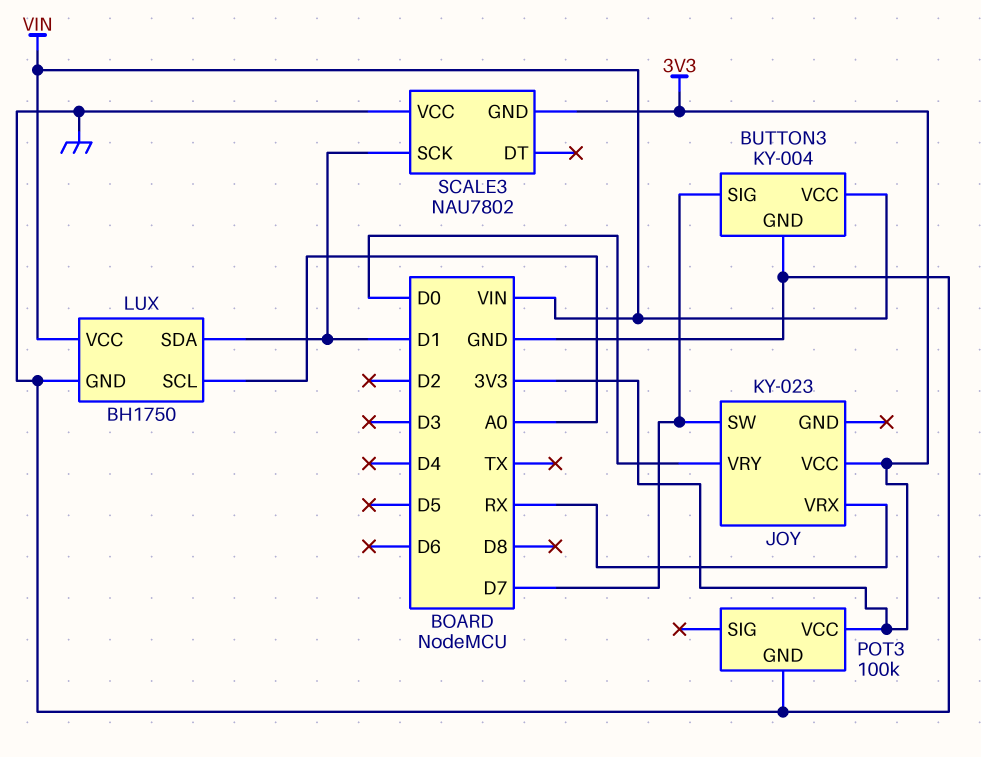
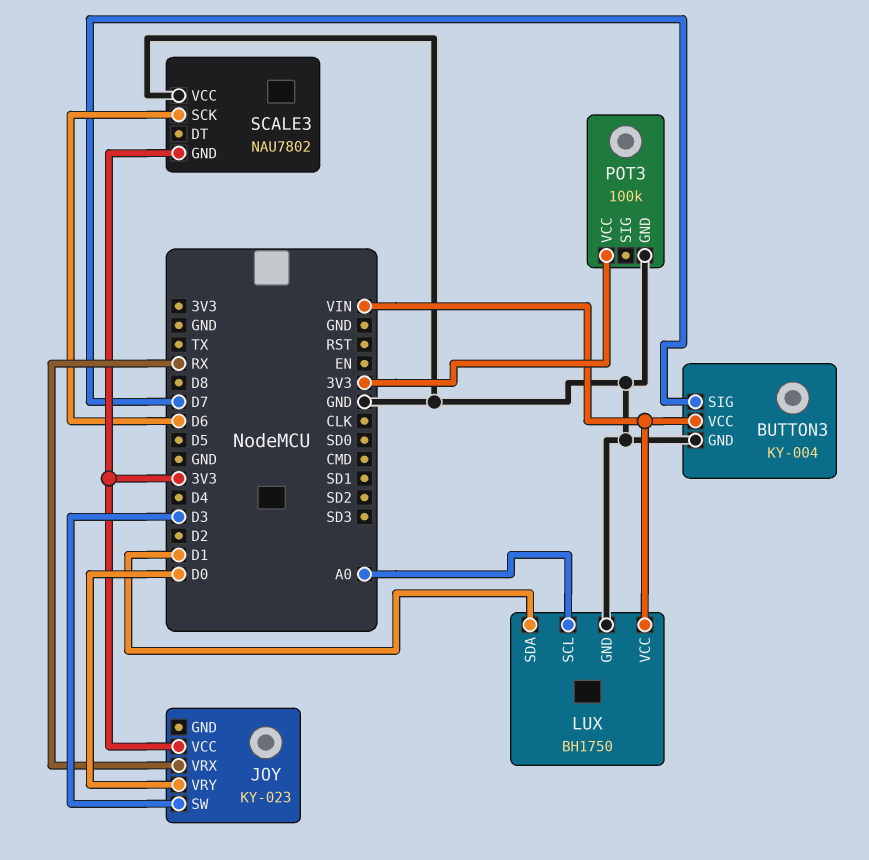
JOY pin SW: D7 -> D3
SCALE3 pin SCK: D1 -> D6

